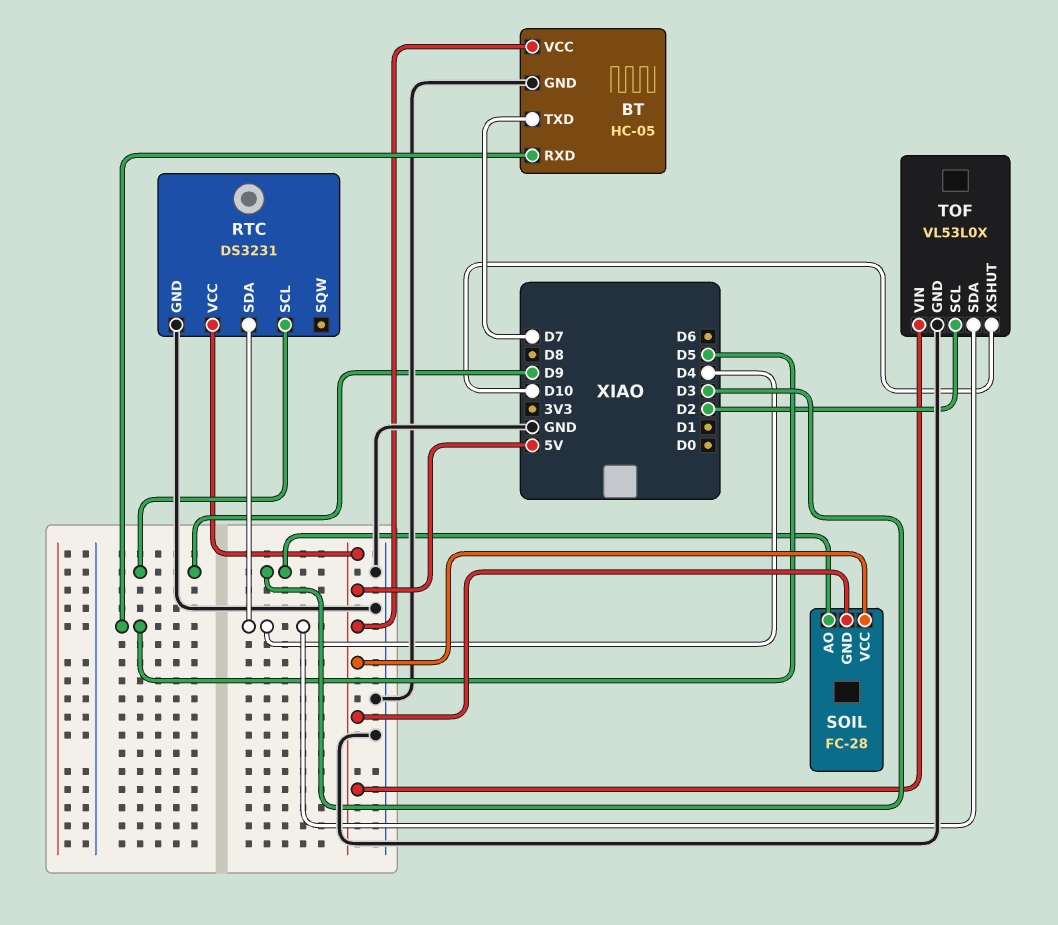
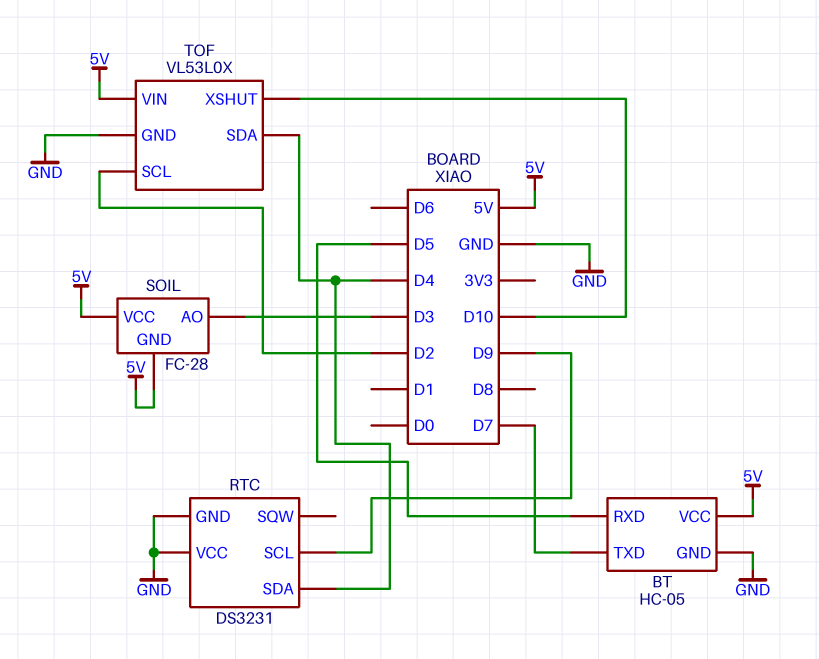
RTC pin VCC: 5V -> GND

